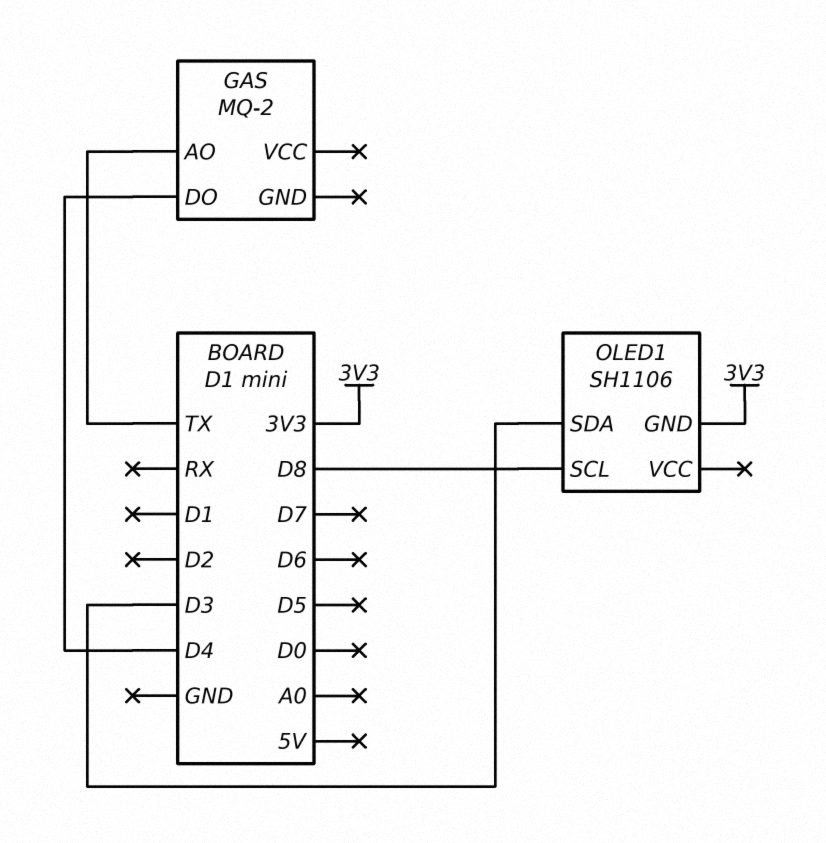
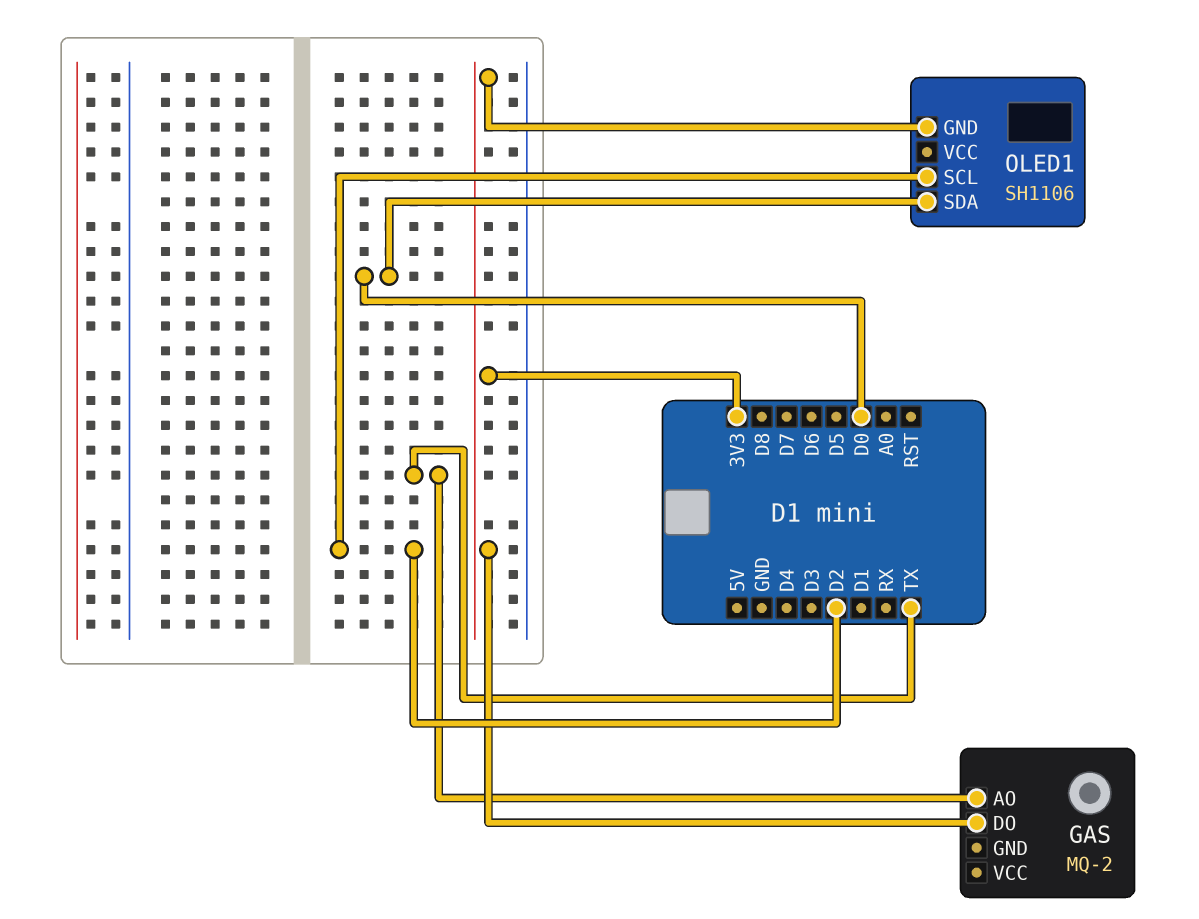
GAS pin DO: D4 -> 3V3
OLED1 pin SCL: D8 -> D2
OLED1 pin SDA: D3 -> D0

